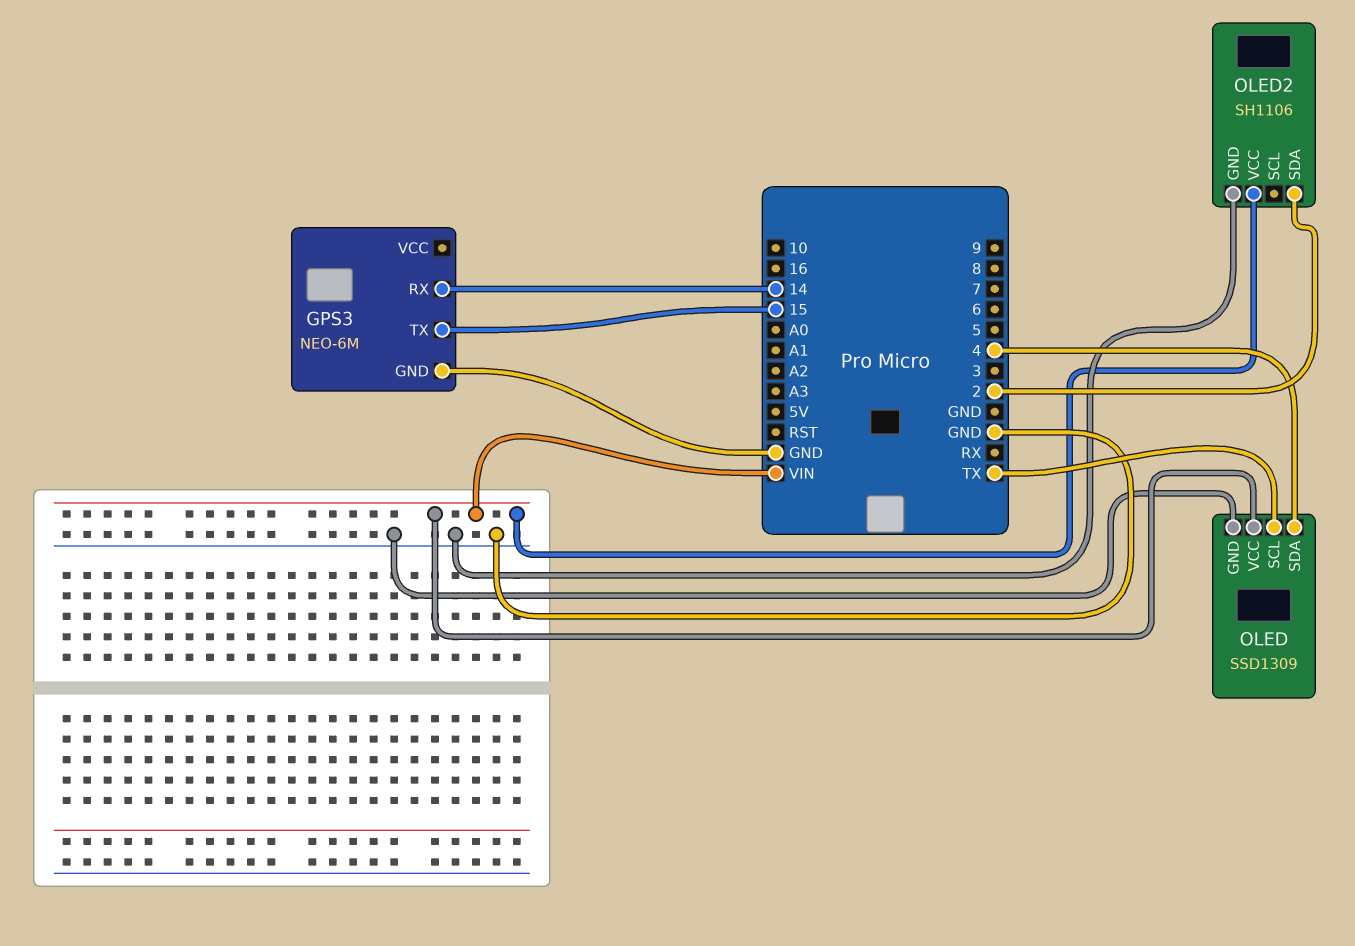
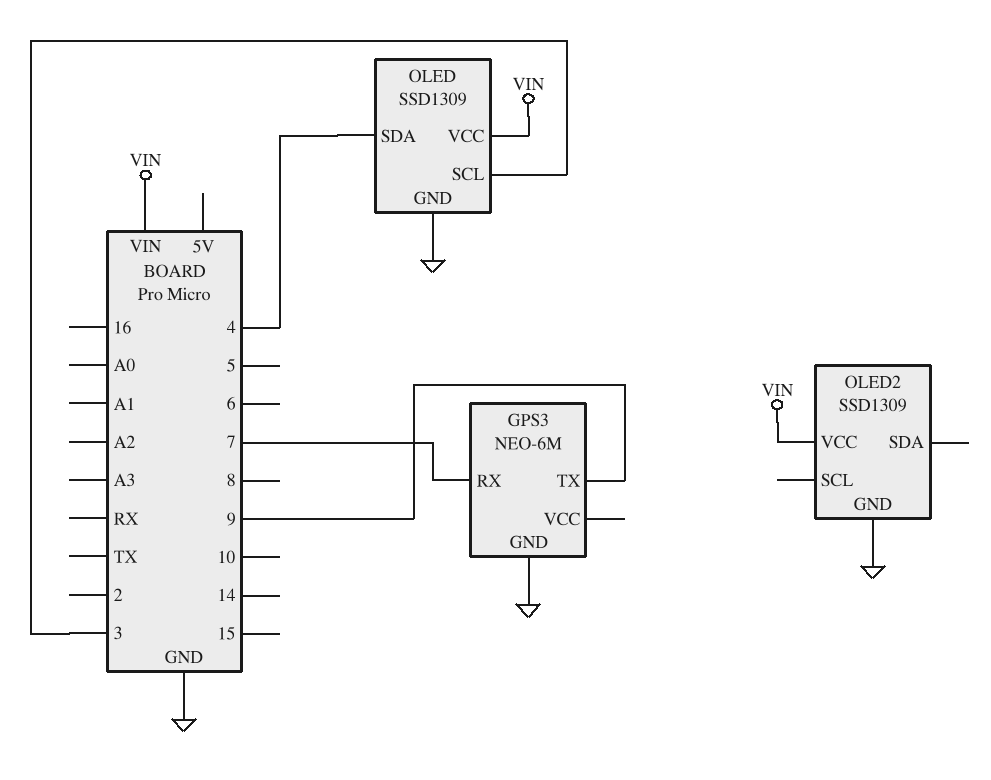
GPS3 pin RX: 14 -> 7
GPS3 pin TX: 15 -> 9
OLED pin SCL: TX -> 3
OLED2: SH1106 -> SSD1309
OLED2 pin SDA: 2 -> none

